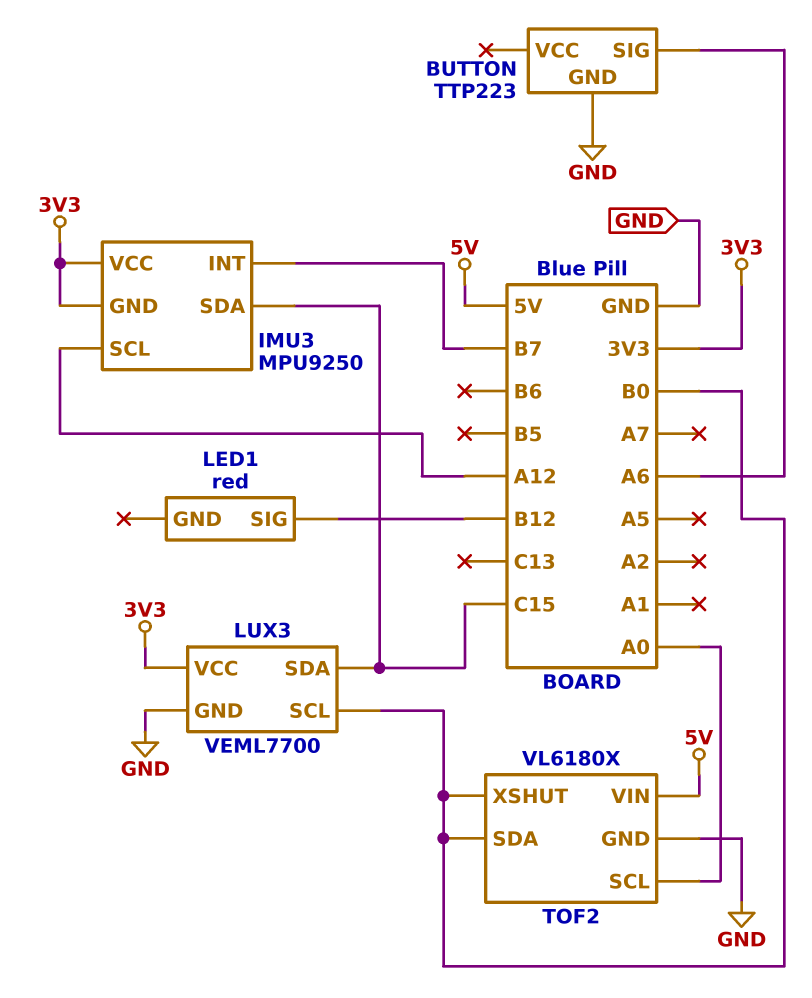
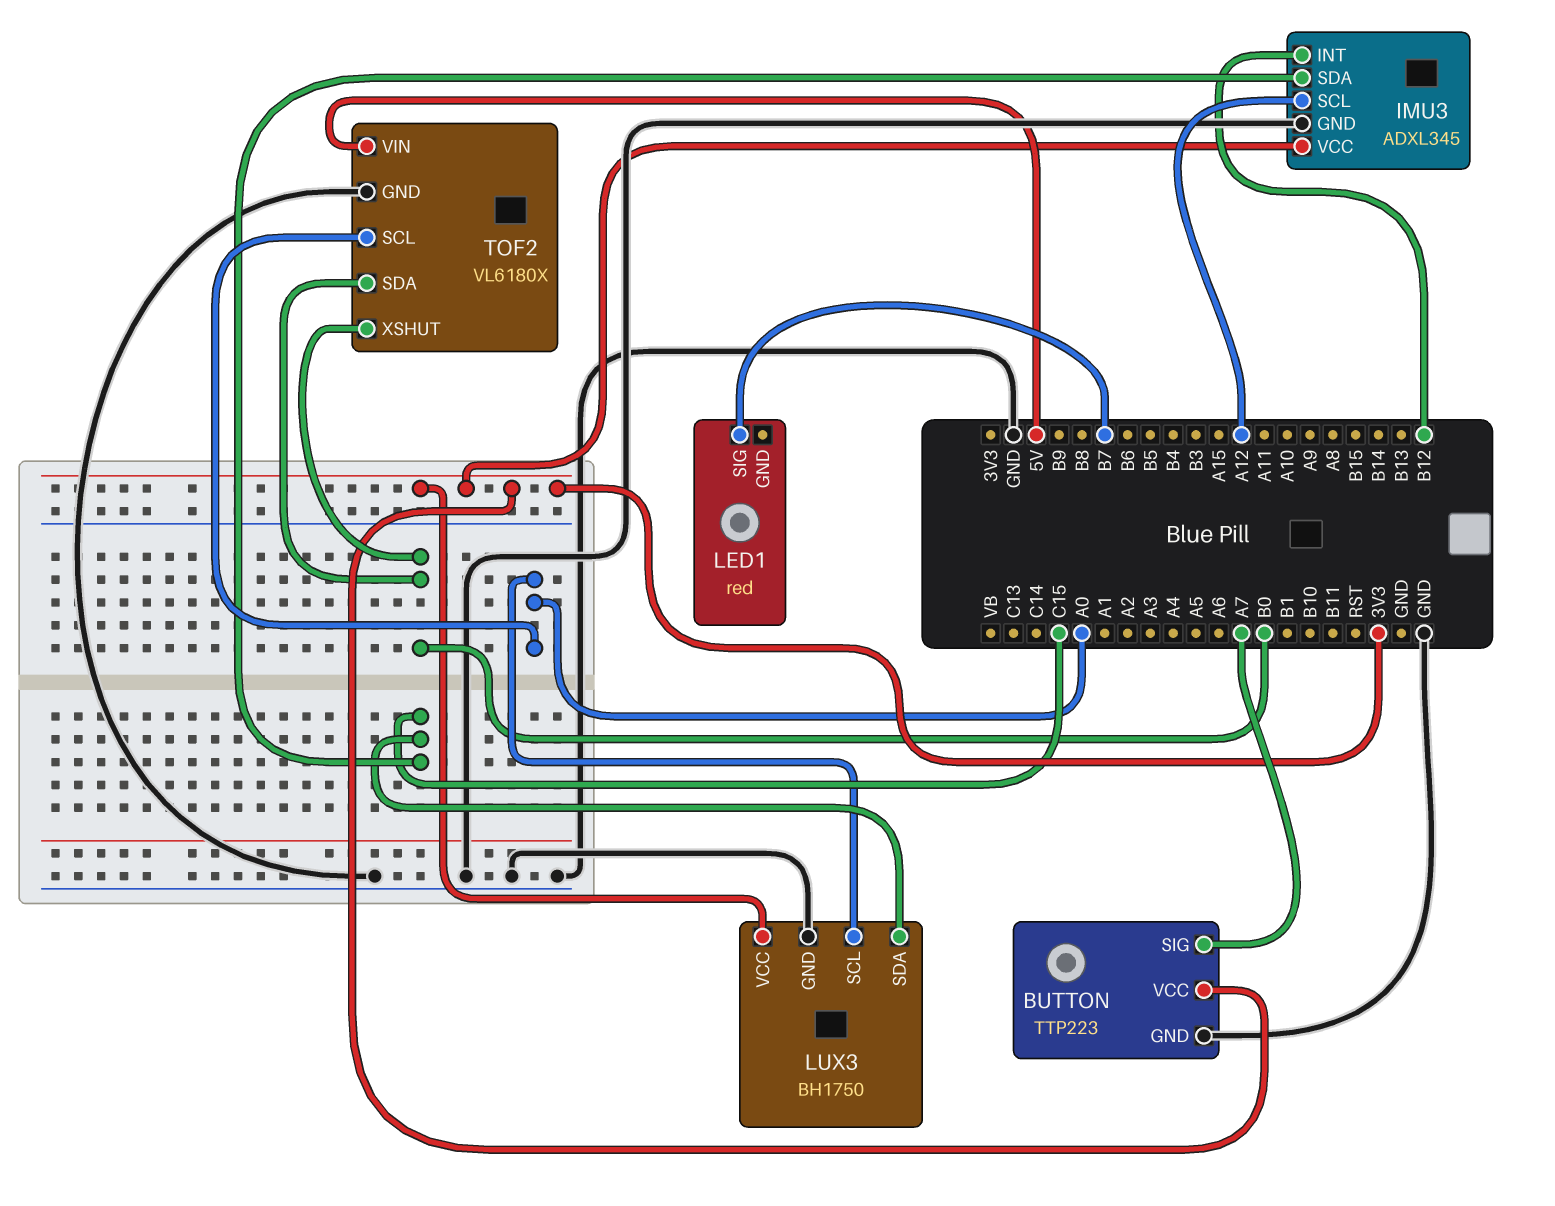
BUTTON pin SIG: A6 -> A7
BUTTON pin VCC: none -> 3V3
IMU3: MPU9250 -> ADXL345
IMU3 pin GND: 3V3 -> GND
IMU3 pin INT: B7 -> B12
LED1 pin SIG: B12 -> B7
LUX3: VEML7700 -> BH1750
LUX3 pin SCL: B0 -> A0

